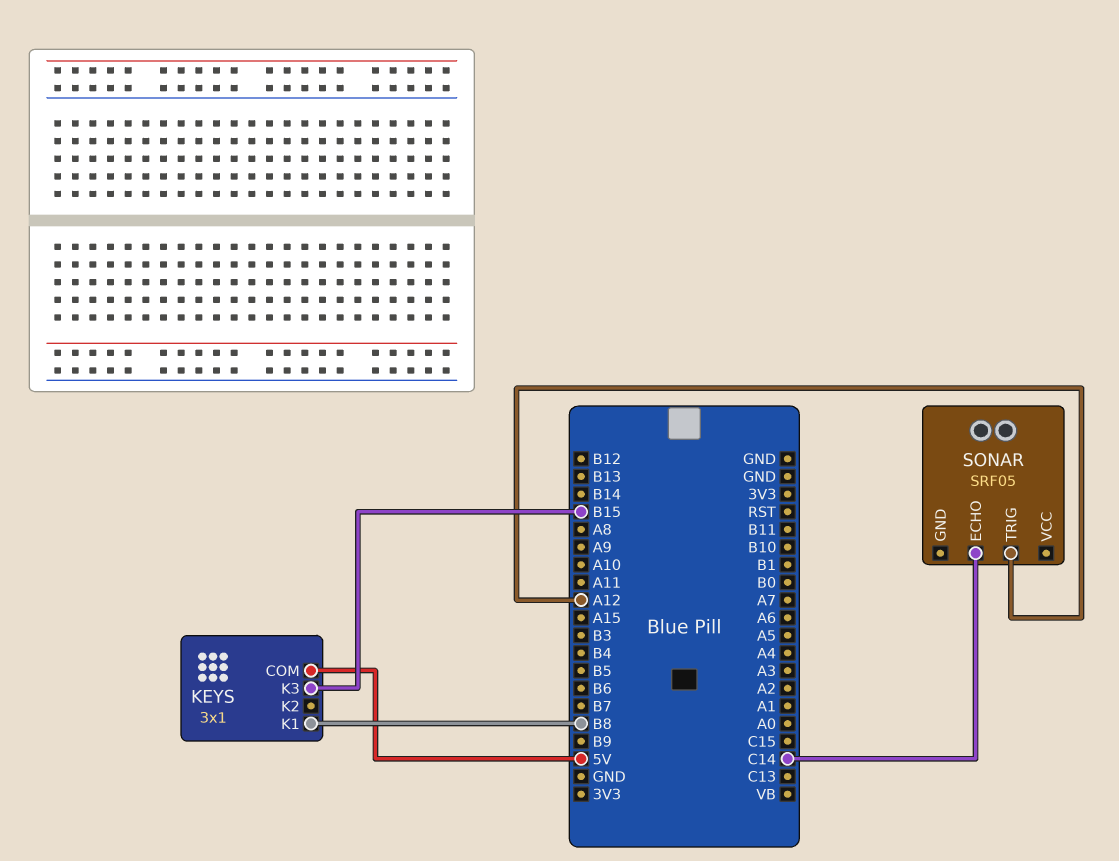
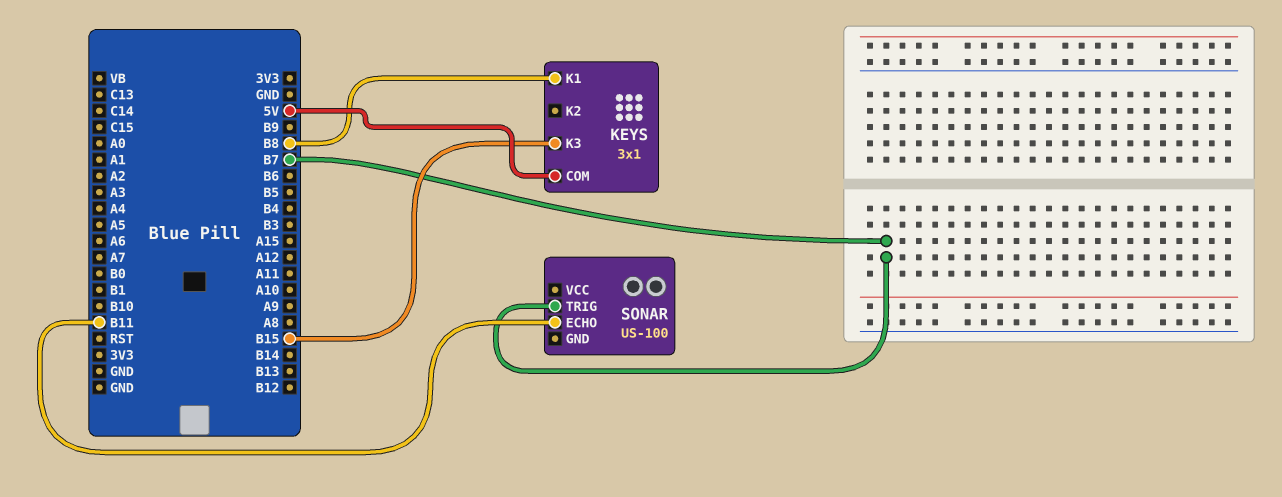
SONAR: SRF05 -> US-100
SONAR pin ECHO: C14 -> B11
SONAR pin TRIG: A12 -> B7

